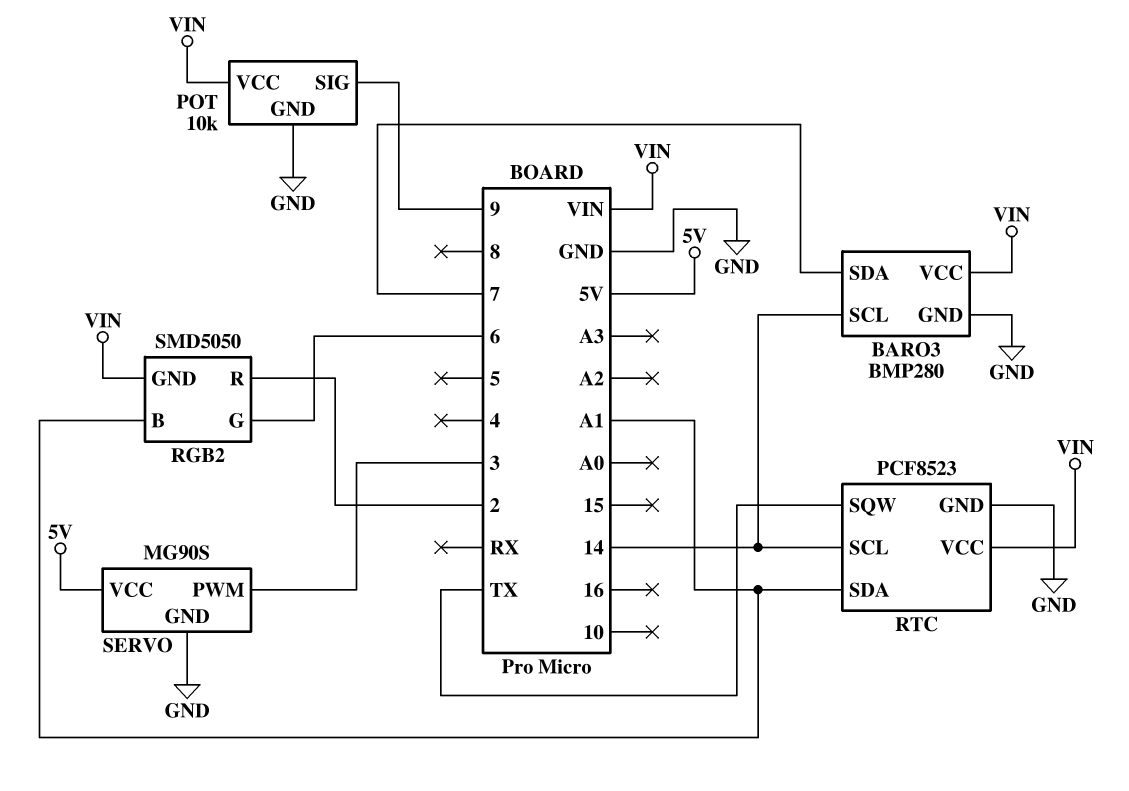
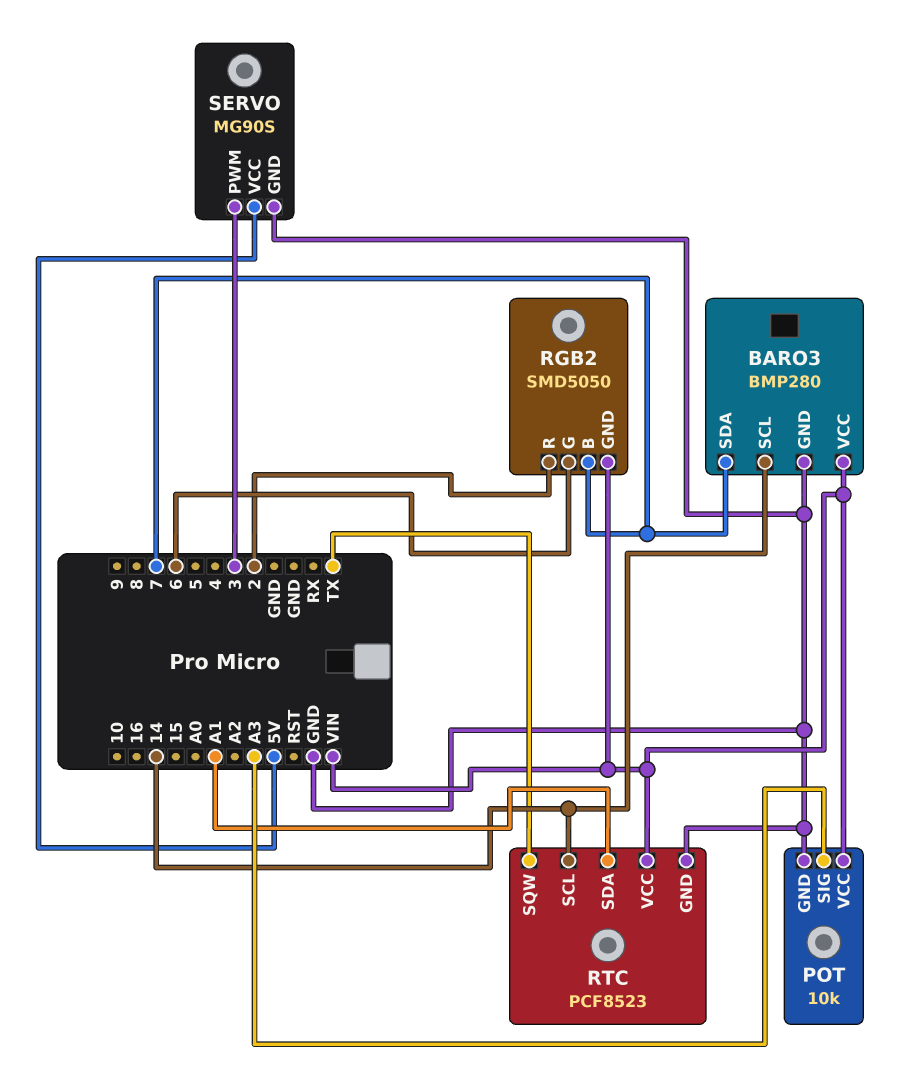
POT pin SIG: 9 -> A3
RGB2 pin B: A1 -> 7

